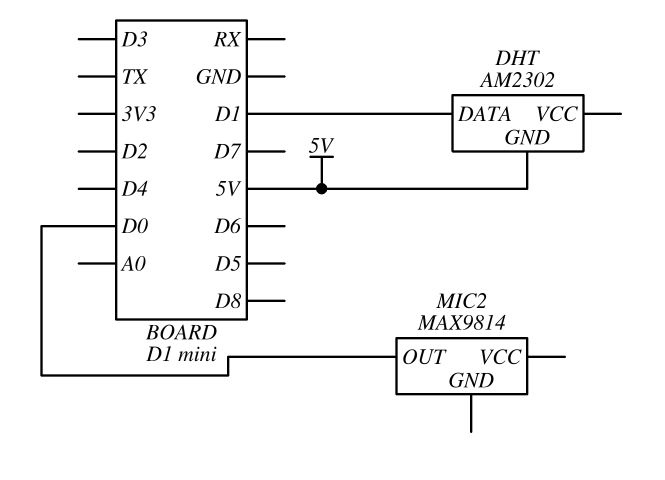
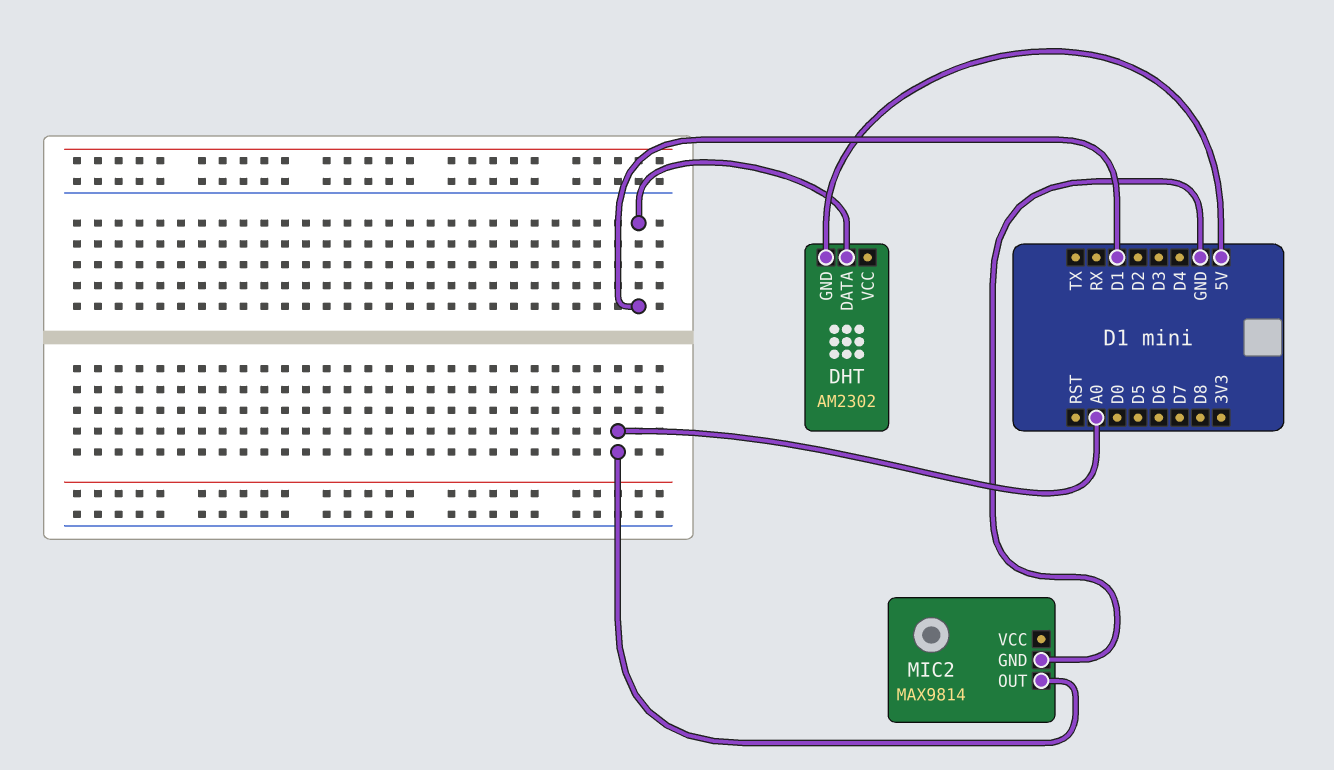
MIC2 pin GND: none -> GND
MIC2 pin OUT: D0 -> A0

